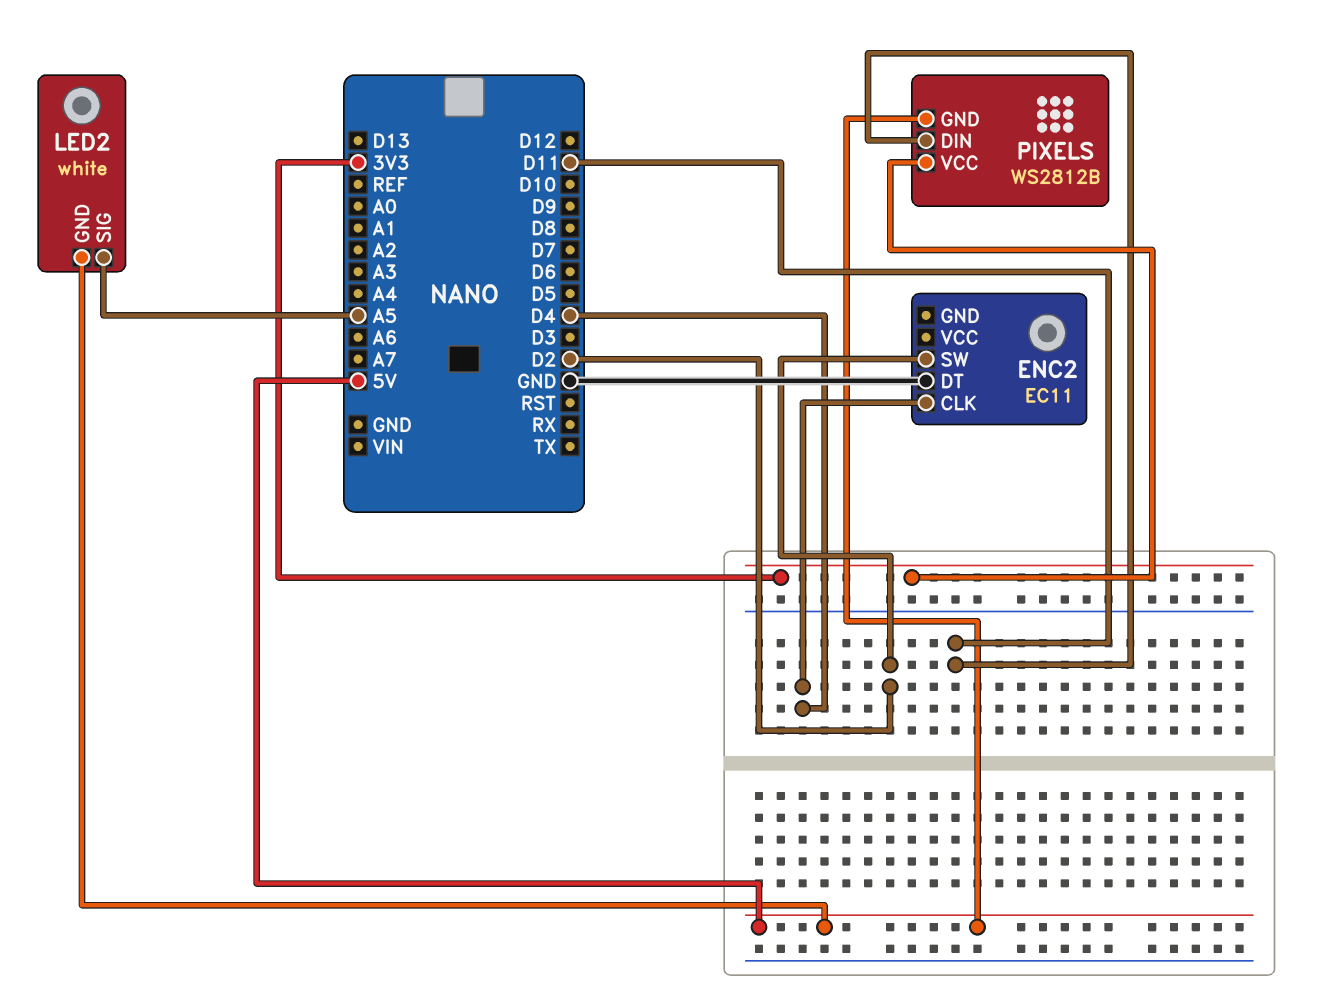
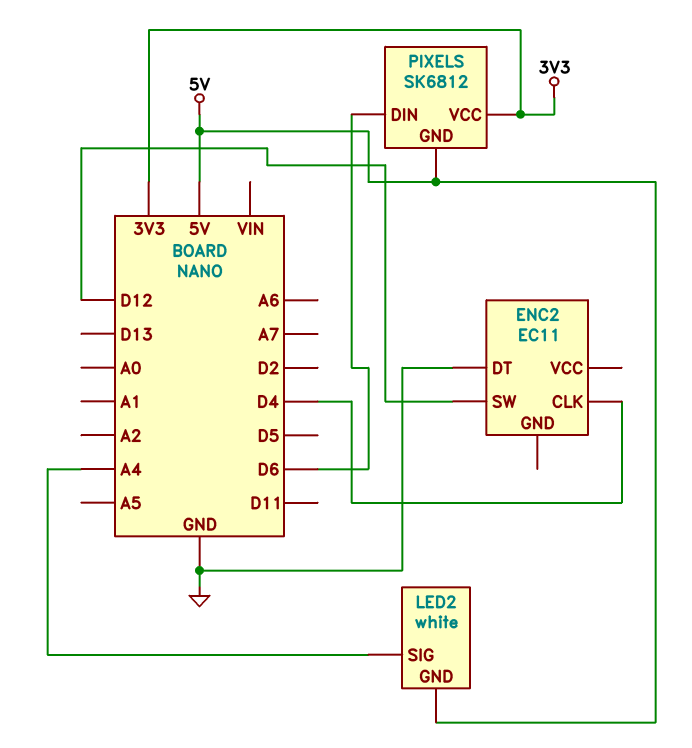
ENC2 pin SW: D2 -> D12
LED2 pin SIG: A5 -> A4
PIXELS: WS2812B -> SK6812
PIXELS pin DIN: D11 -> D6

